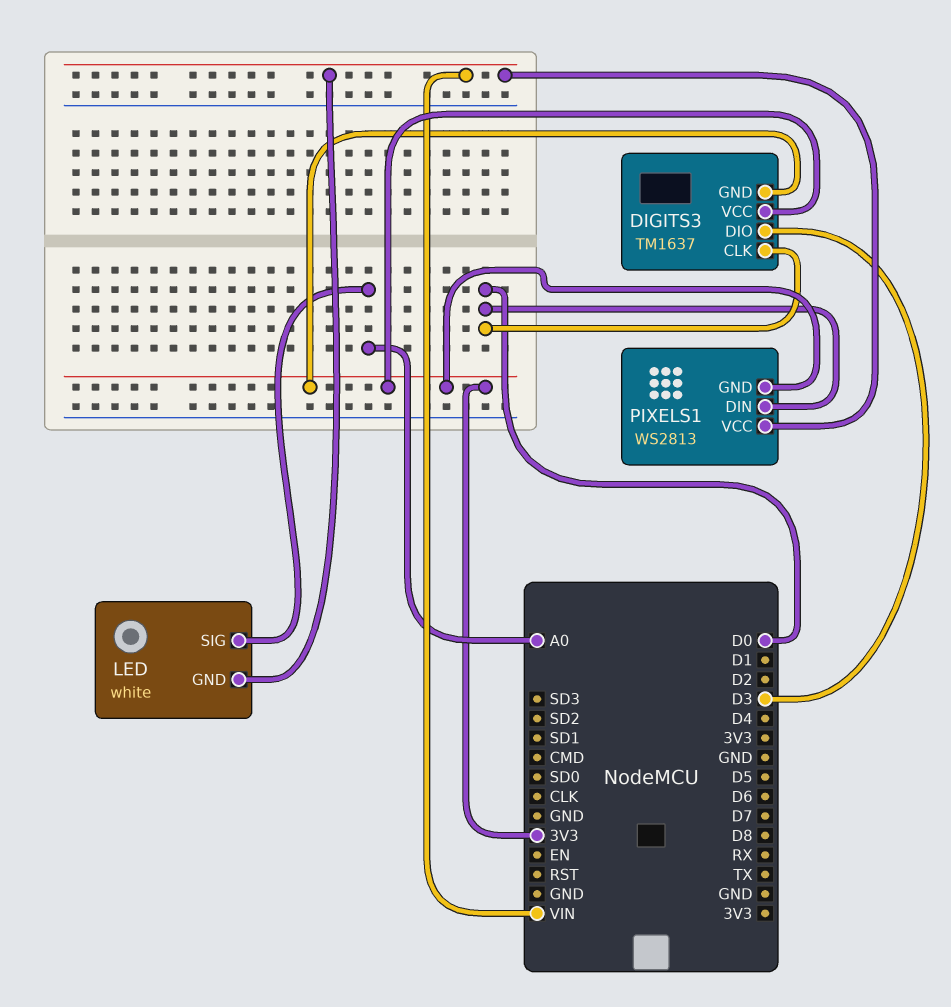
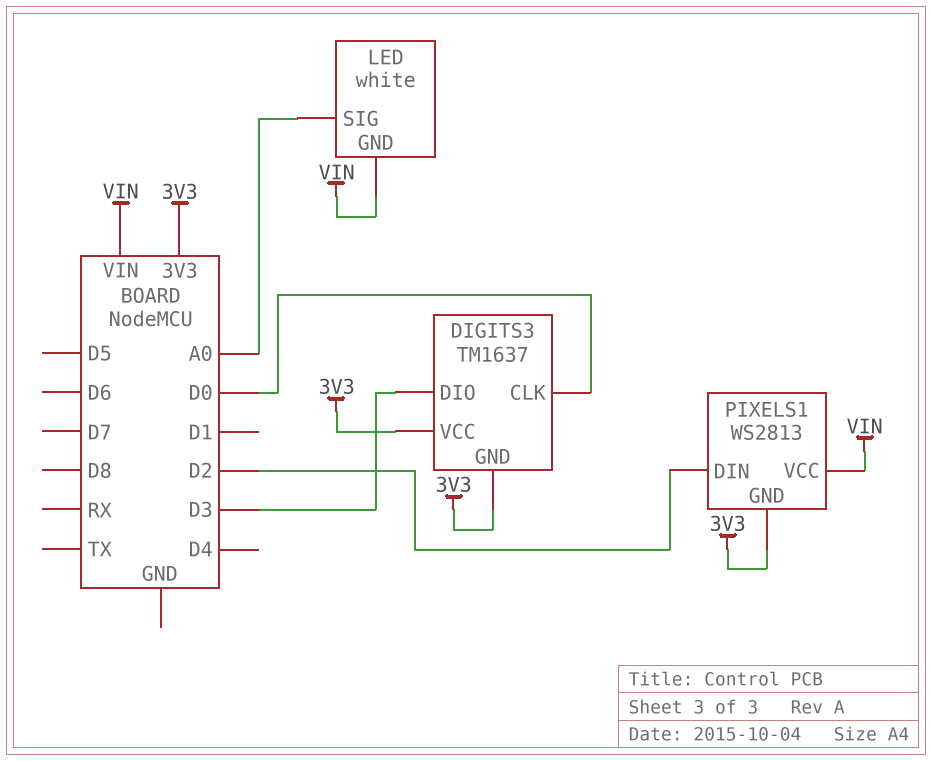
PIXELS1 pin DIN: D0 -> D2

